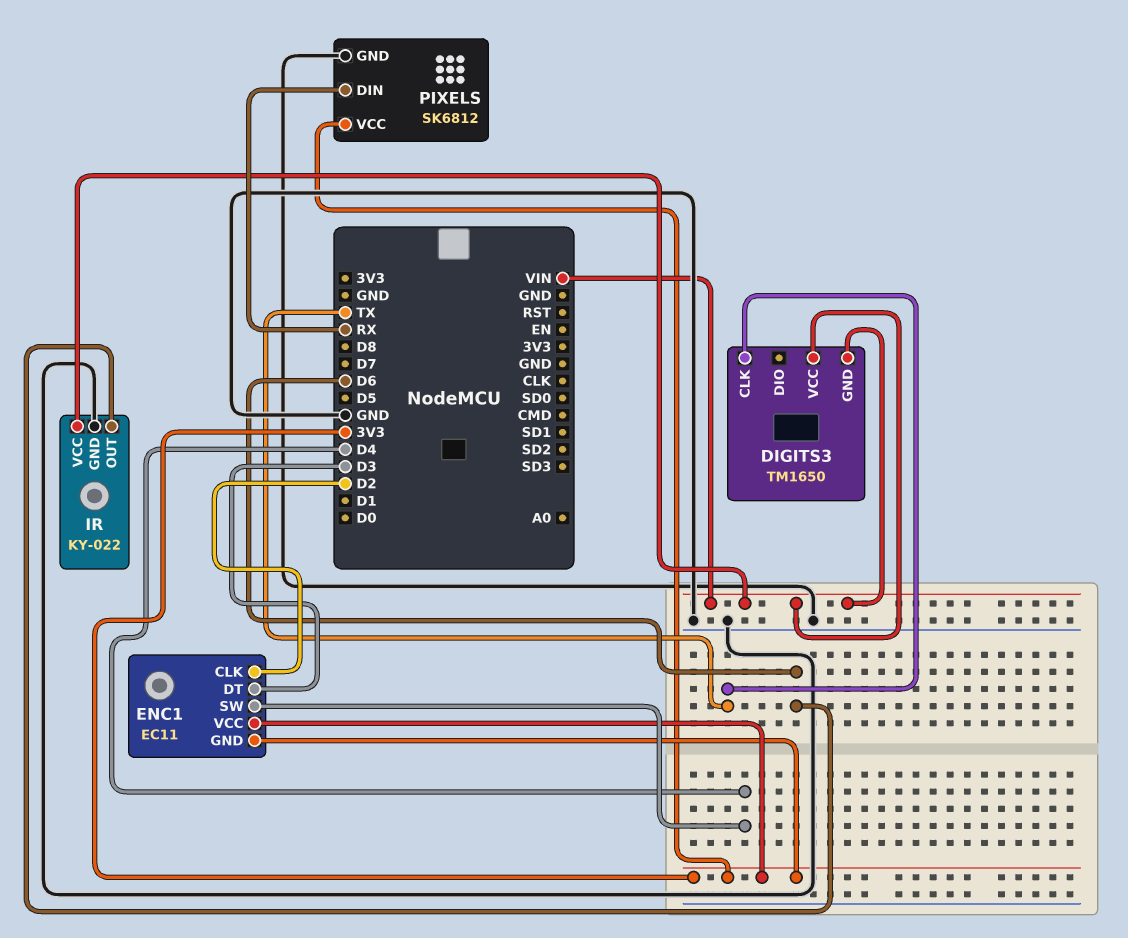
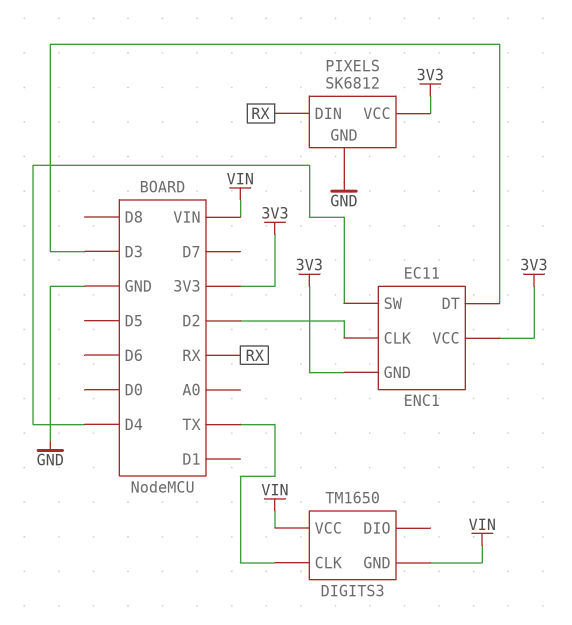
IR: KY-022 -> none
IR pin GND: GND -> none
IR pin OUT: D6 -> none
IR pin VCC: VIN -> none

